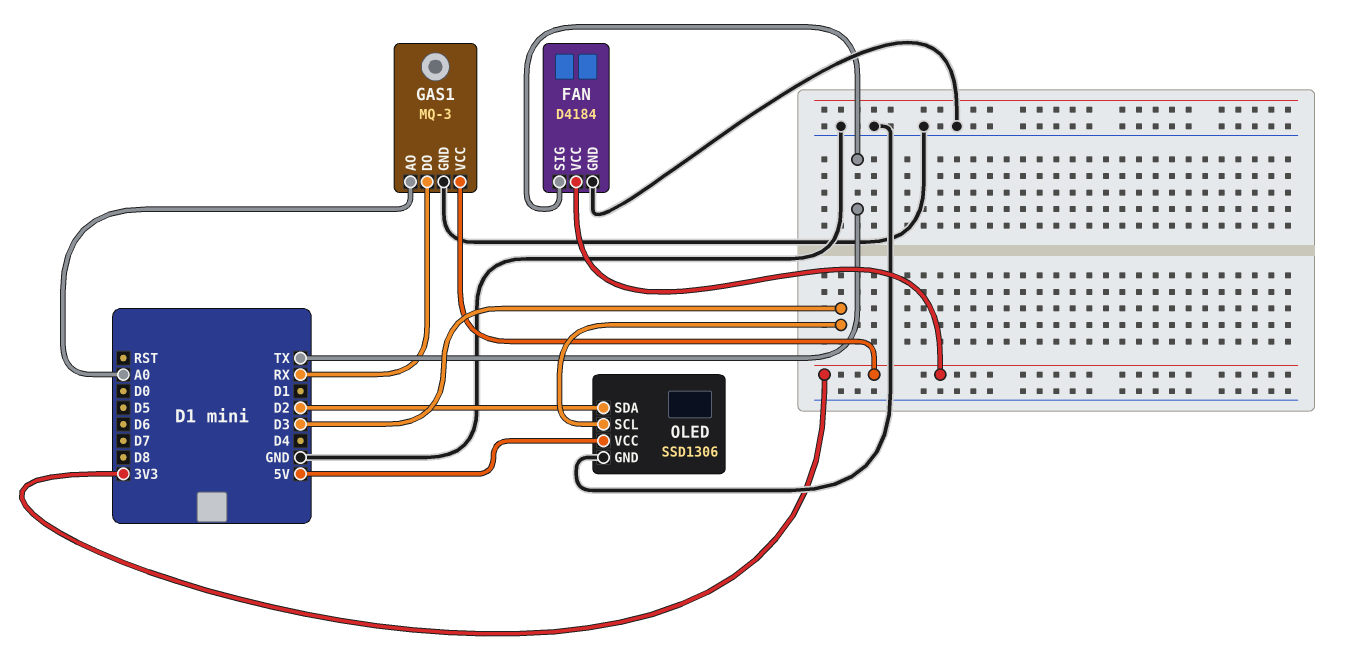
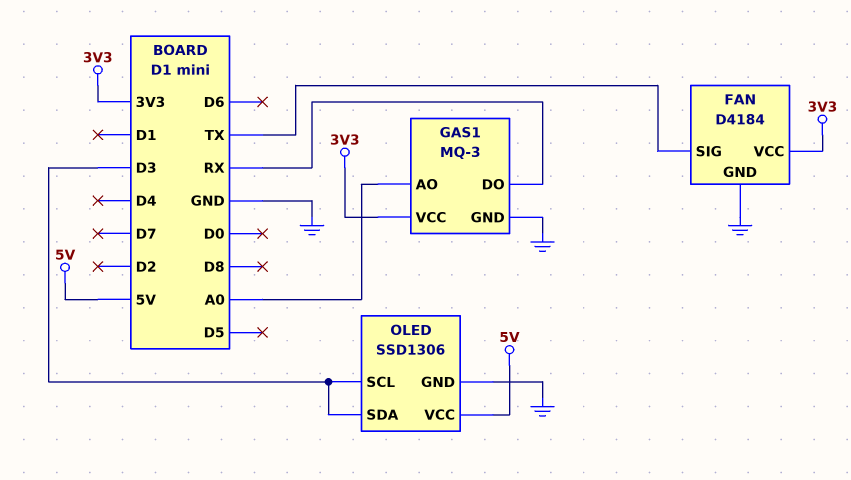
OLED pin SDA: D2 -> D3

